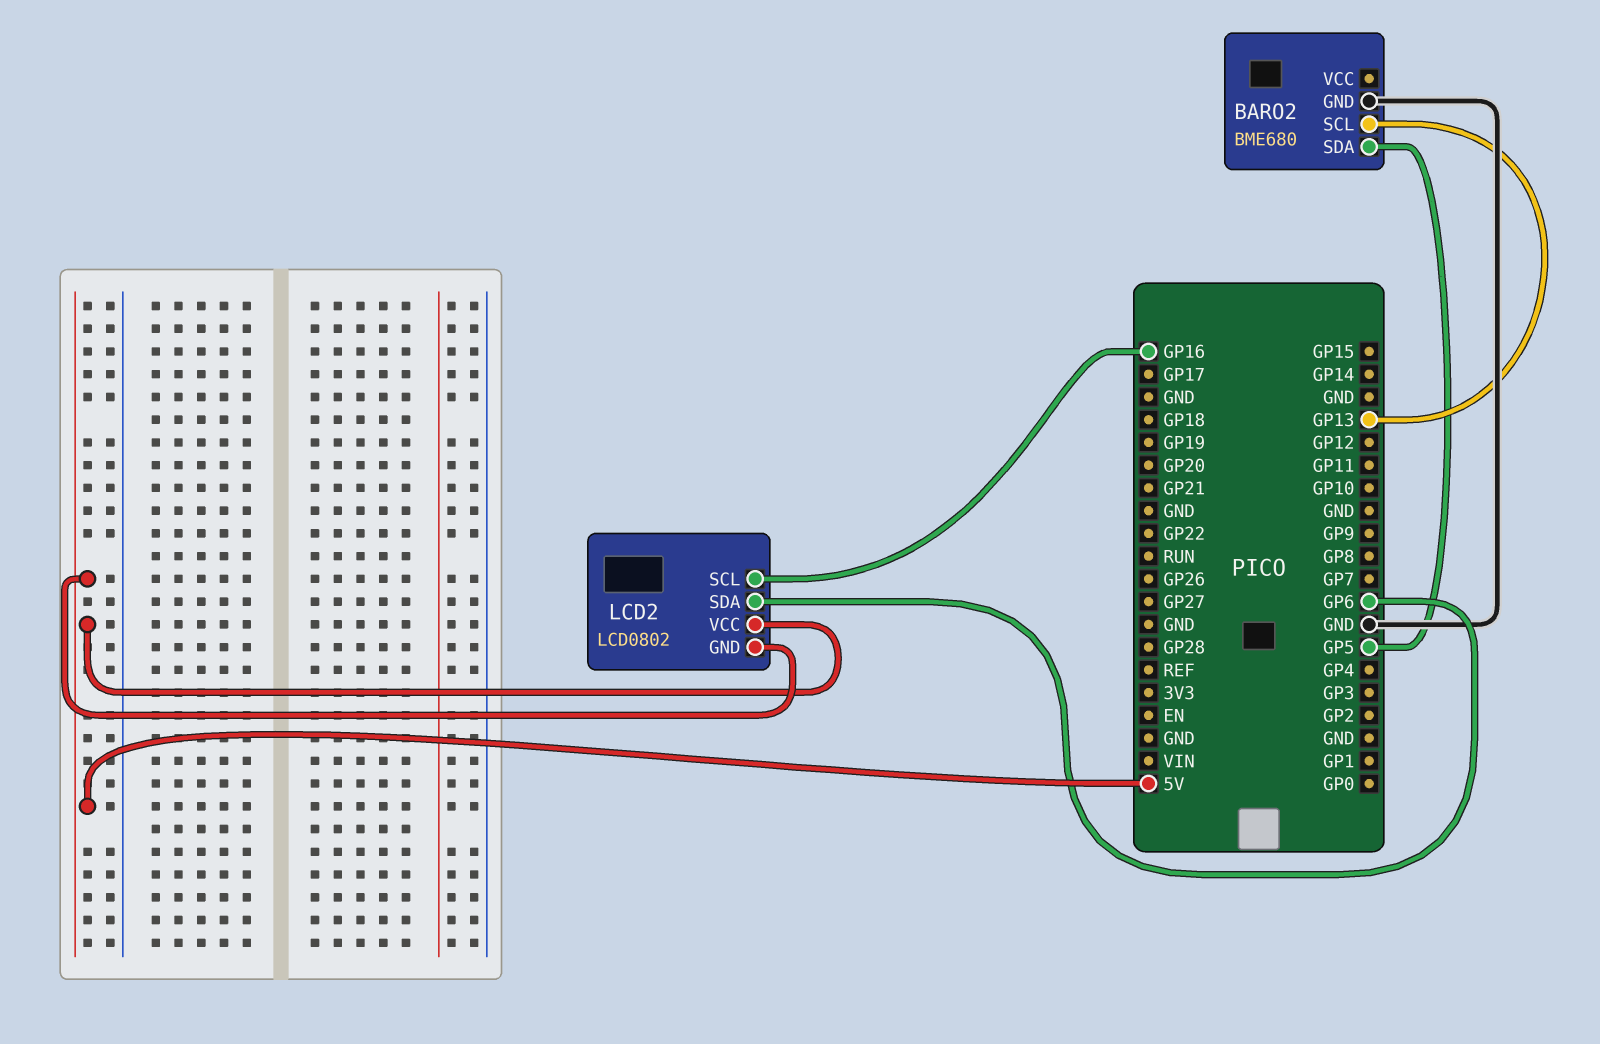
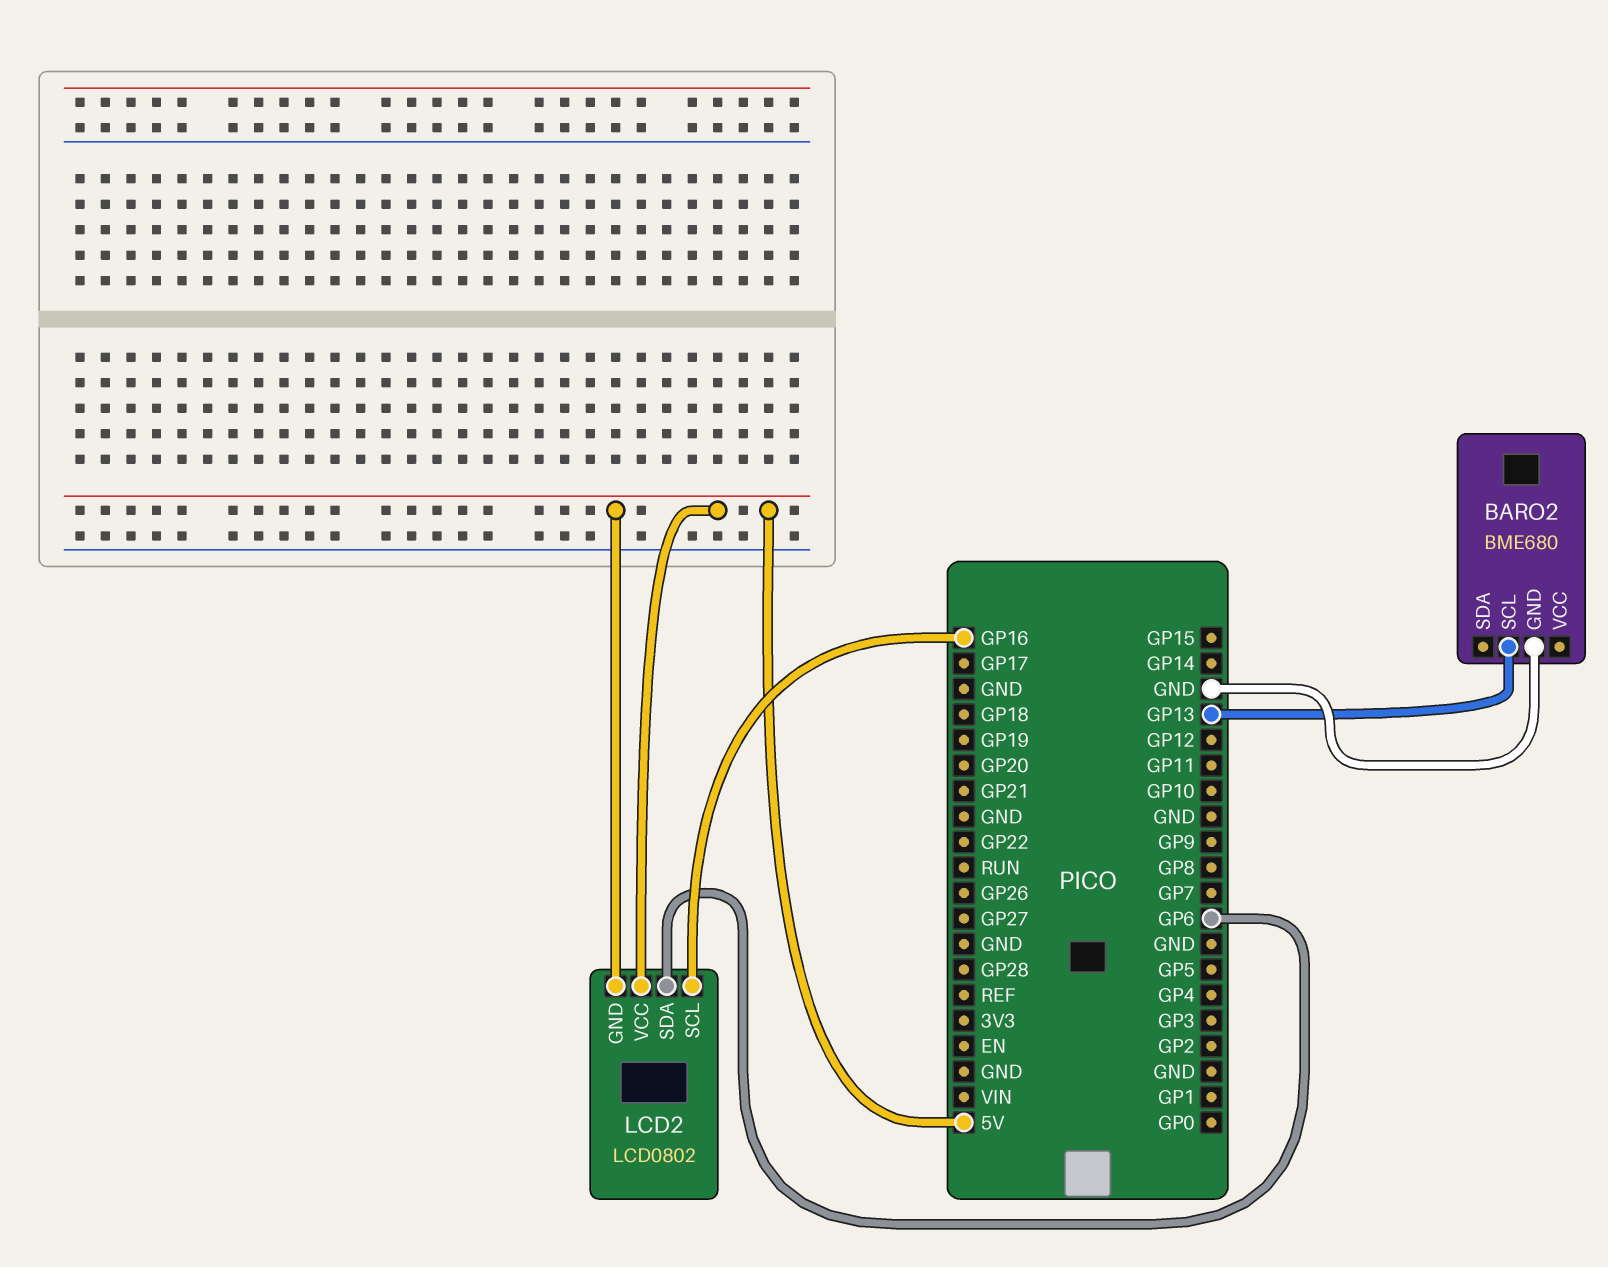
BARO2 pin SDA: GP5 -> none

